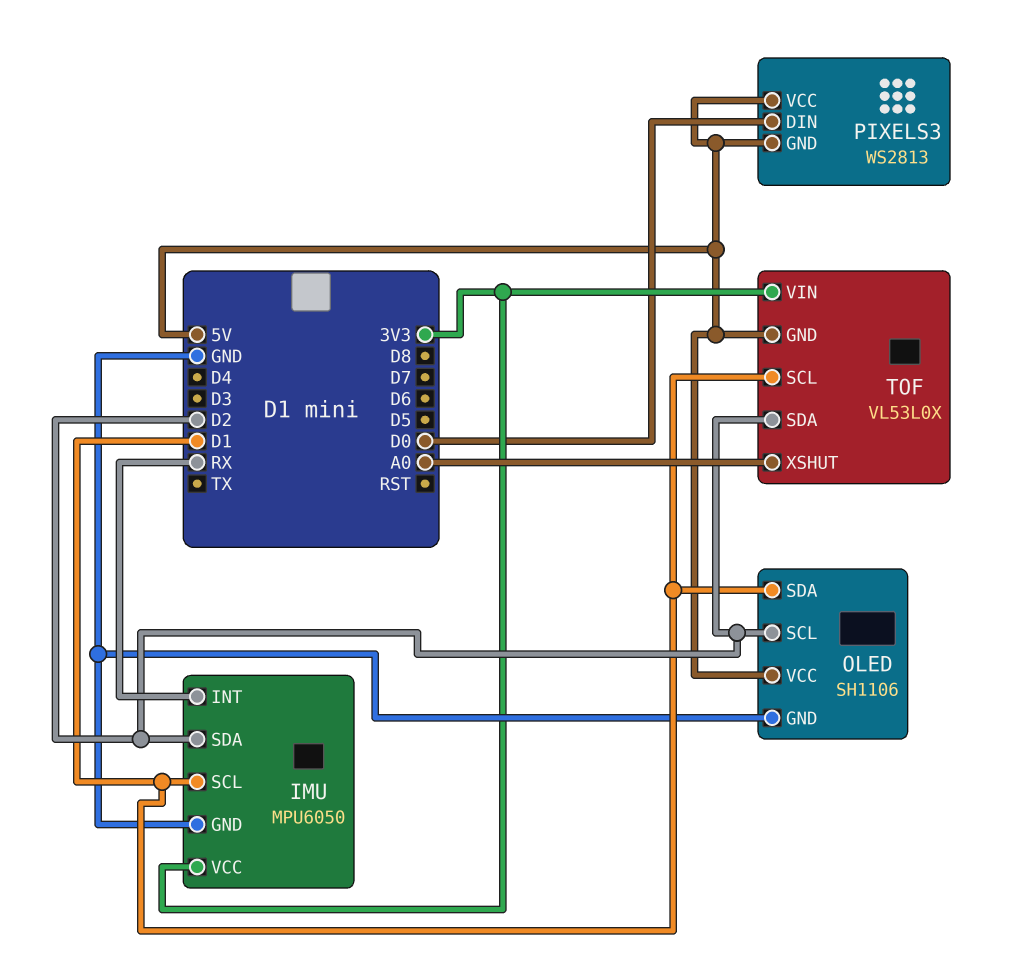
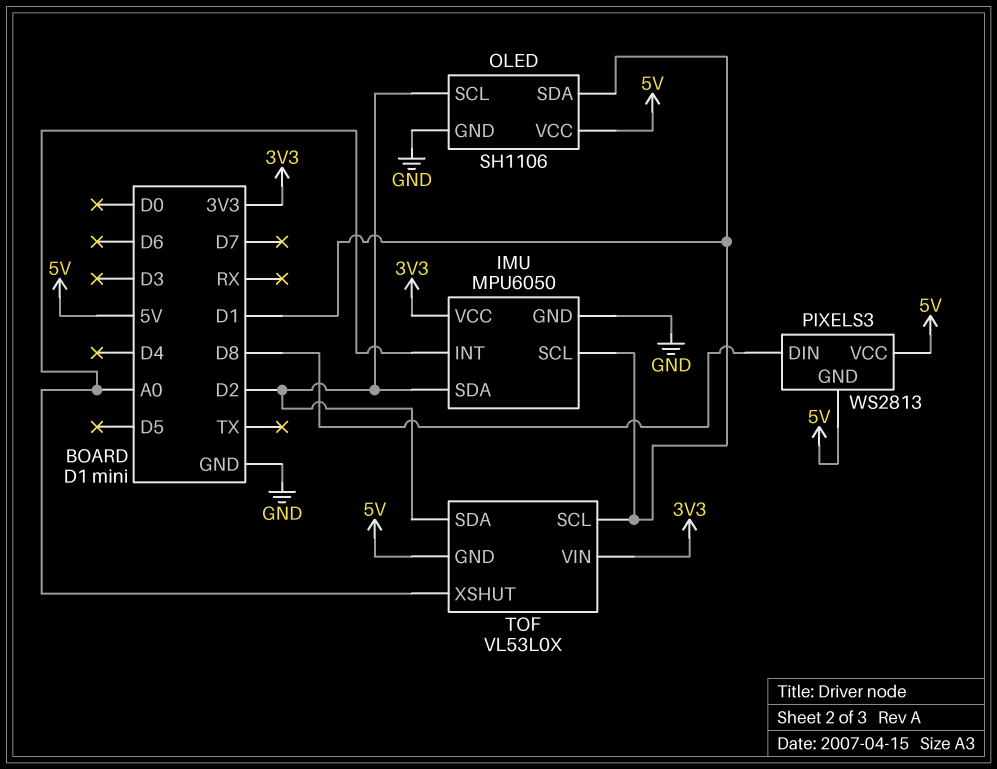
IMU pin INT: RX -> A0
PIXELS3 pin DIN: D0 -> D8

